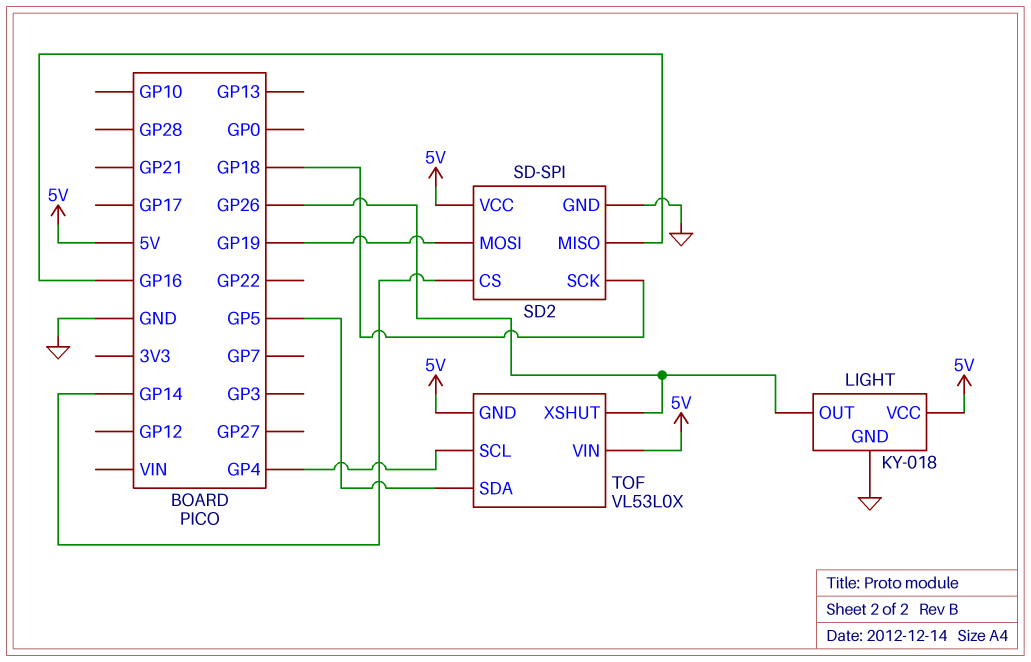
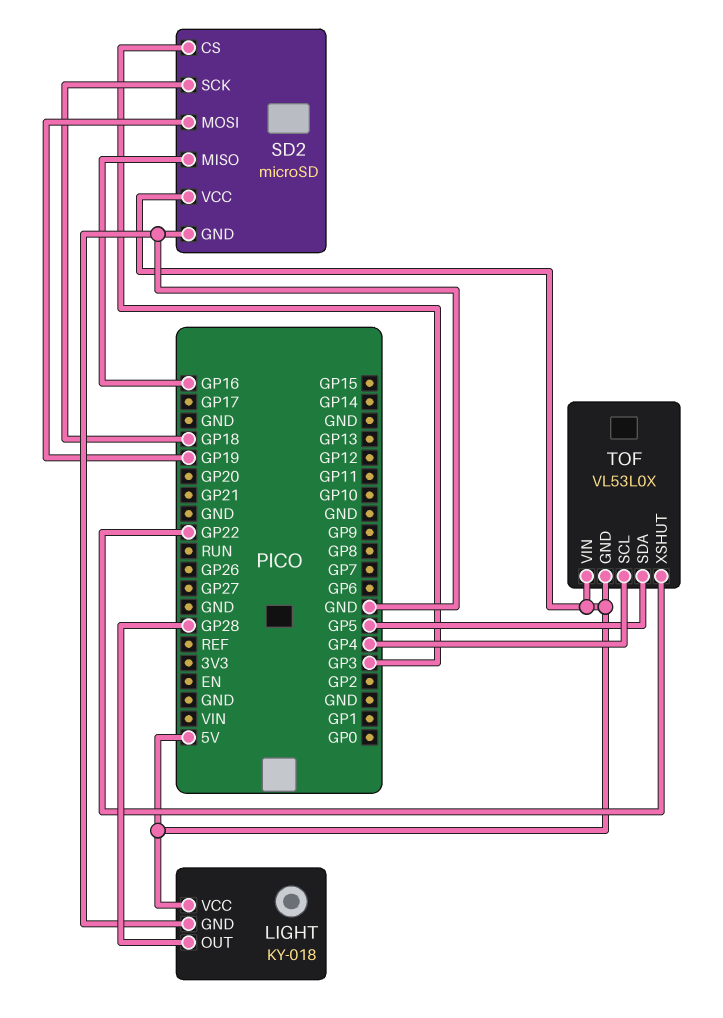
LIGHT pin OUT: GP26 -> GP28
SD2: SD-SPI -> microSD
SD2 pin CS: GP14 -> GP3
TOF pin XSHUT: GP26 -> GP22

